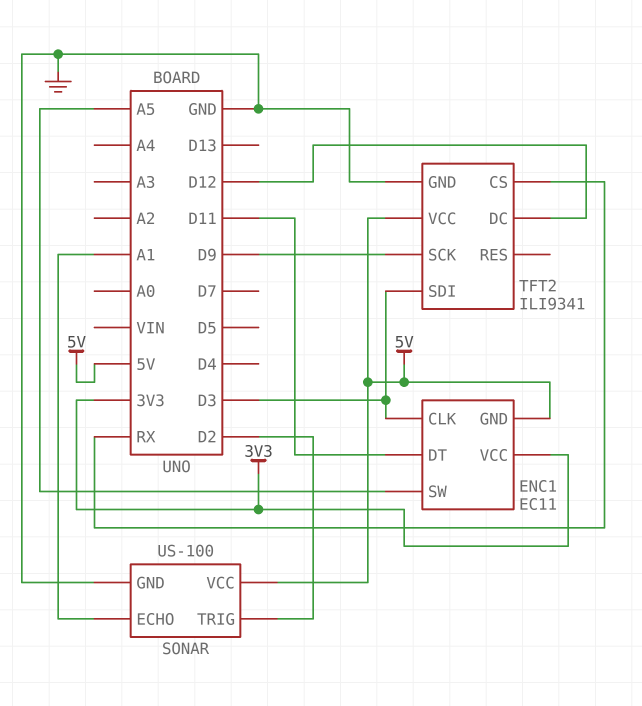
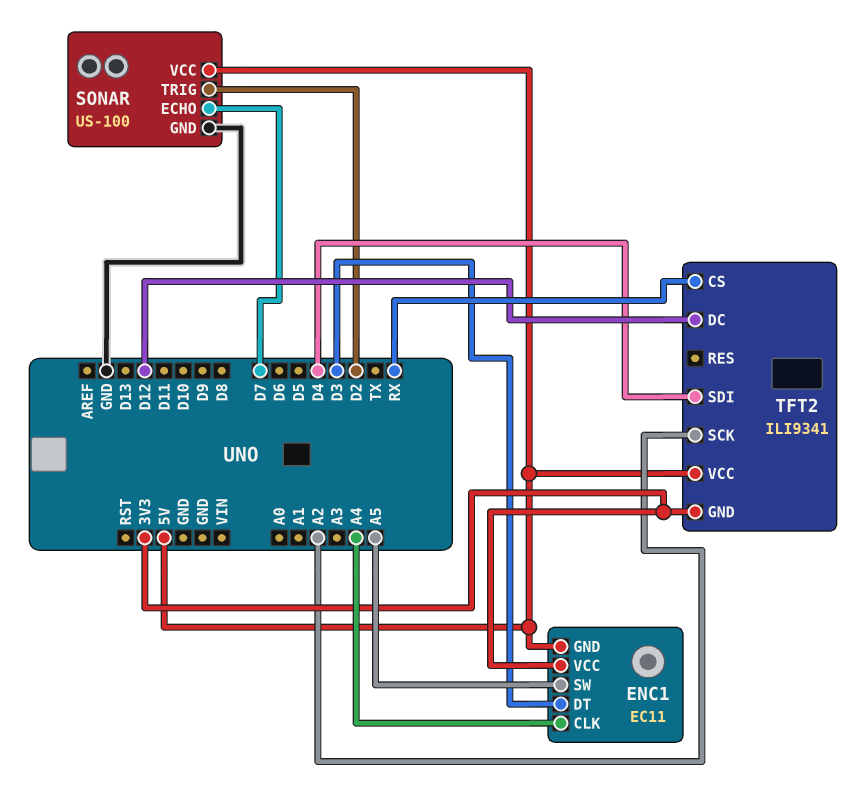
ENC1 pin CLK: D3 -> A4
ENC1 pin DT: D11 -> D3
SONAR pin ECHO: A1 -> D7
TFT2 pin GND: GND -> 3V3
TFT2 pin SCK: D9 -> A2
TFT2 pin SDI: D3 -> D4

